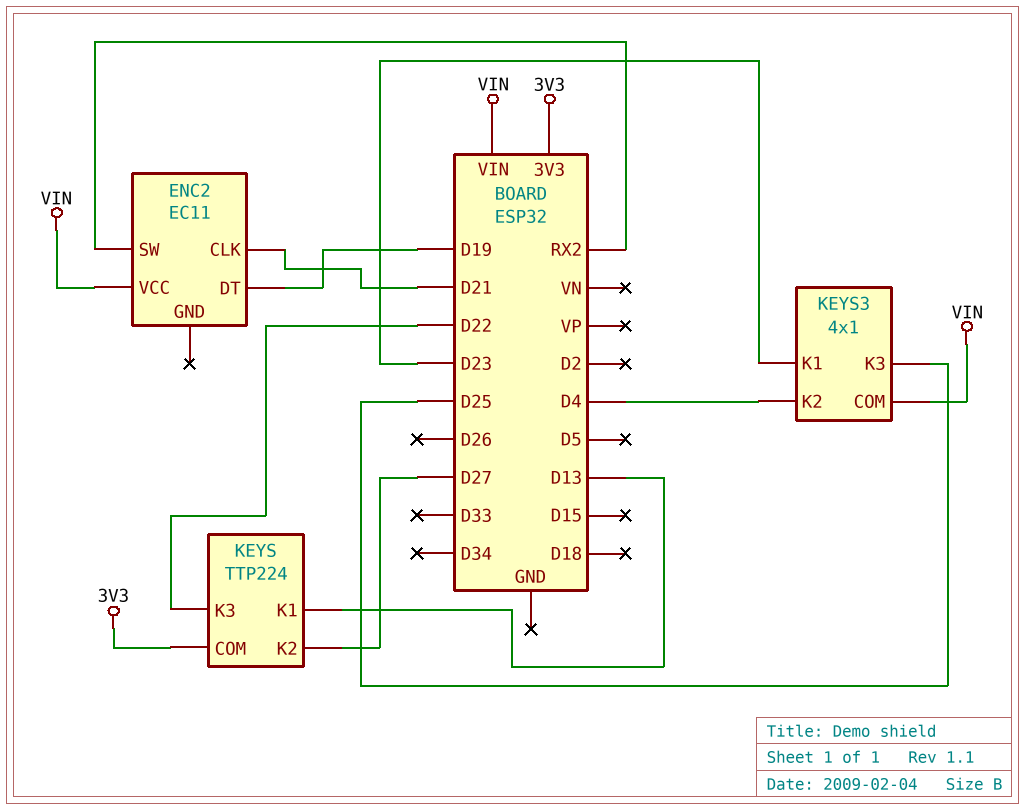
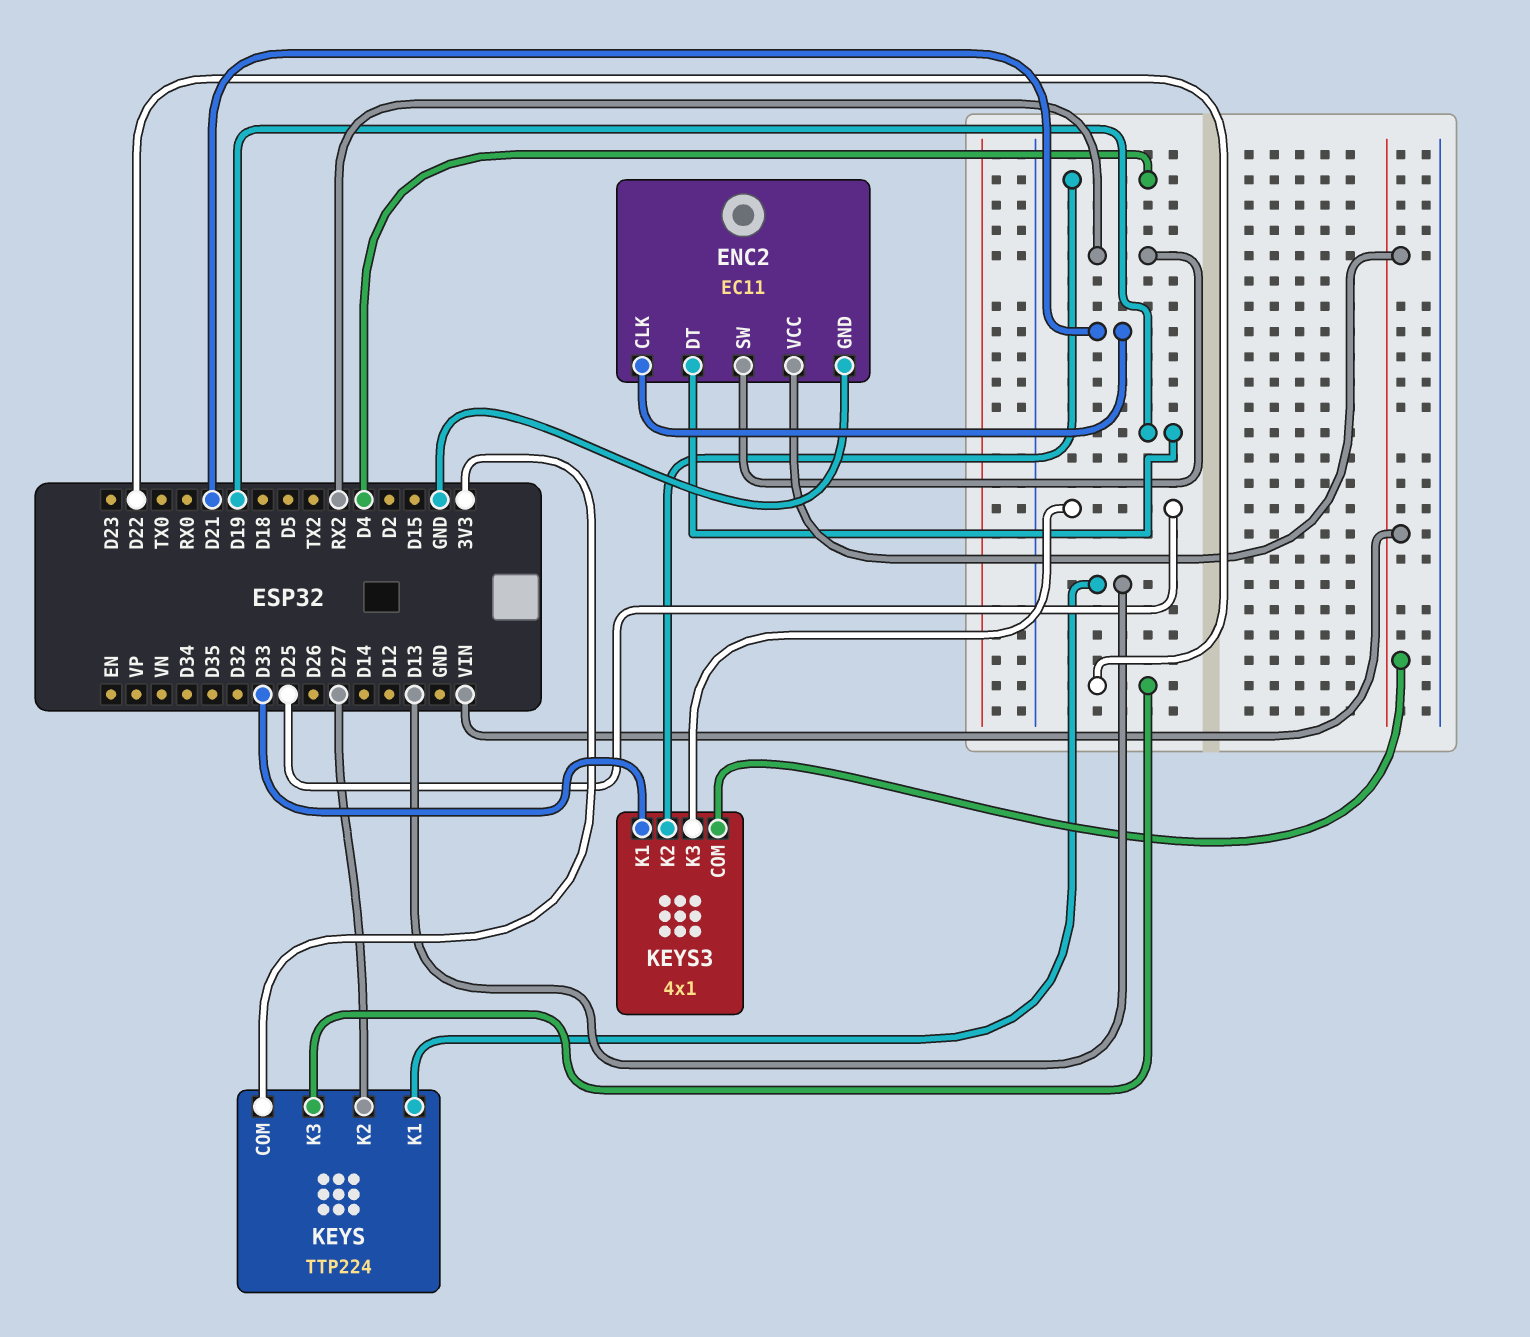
ENC2 pin GND: none -> GND
KEYS3 pin K1: D23 -> D33

